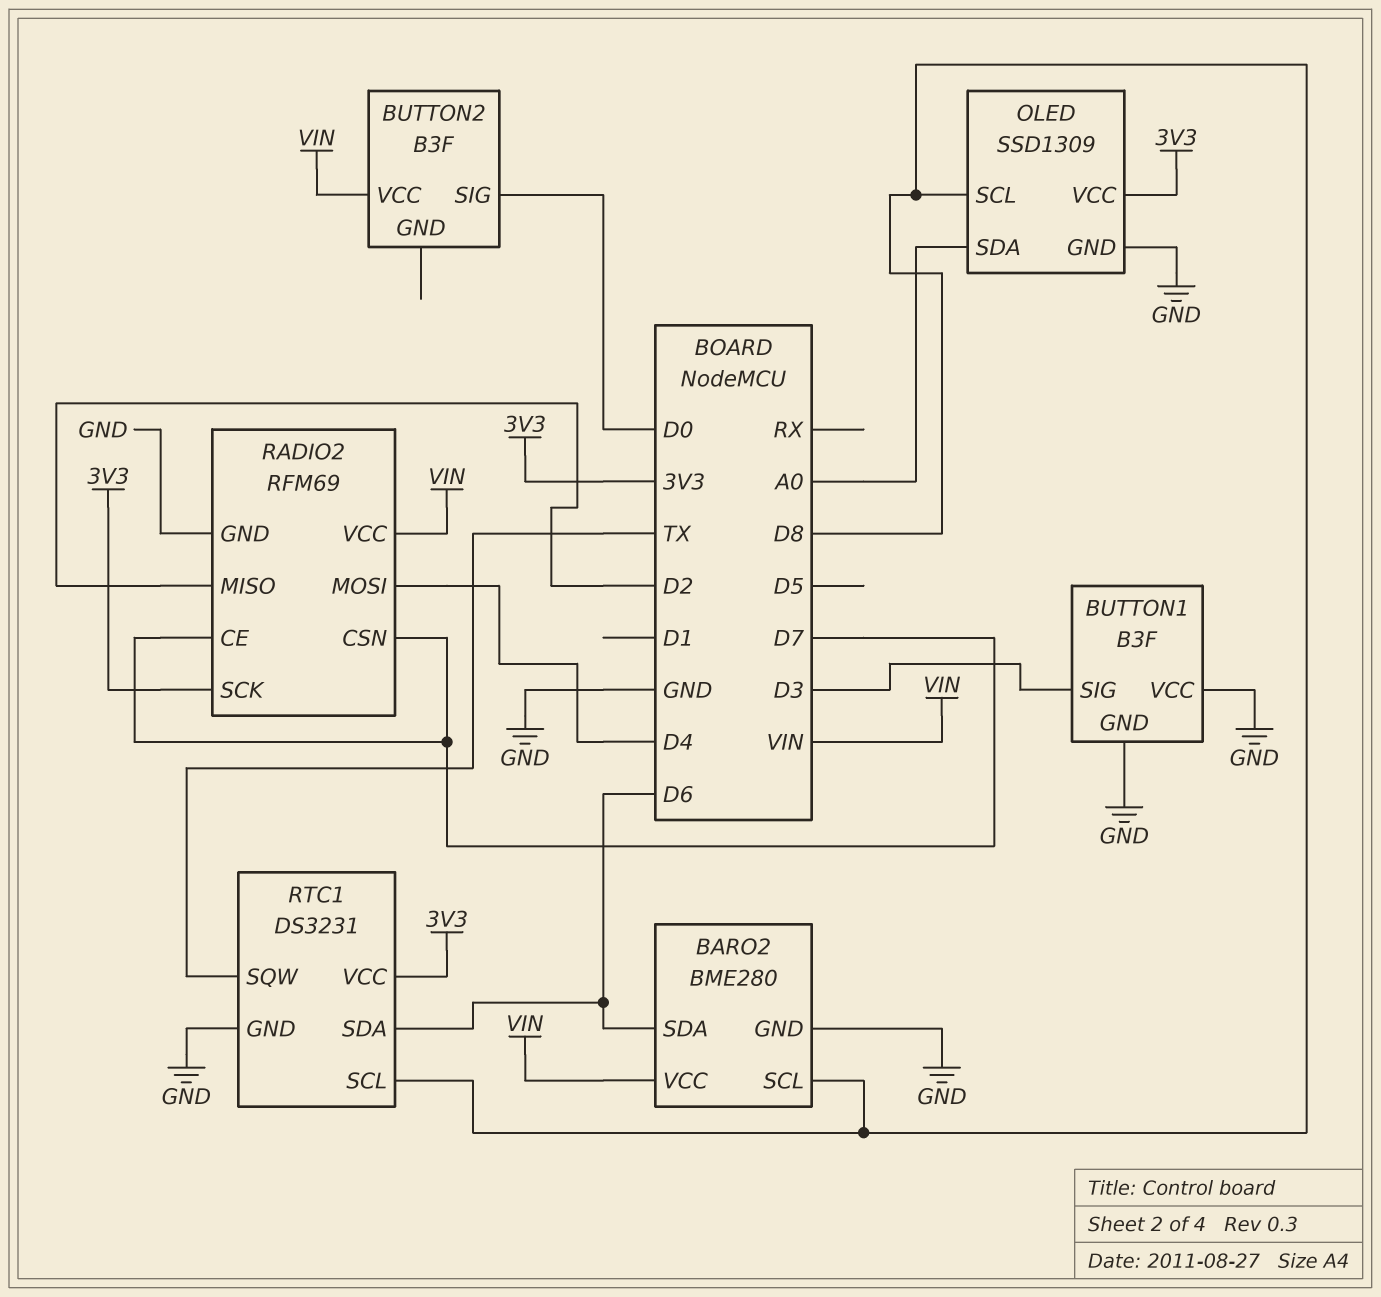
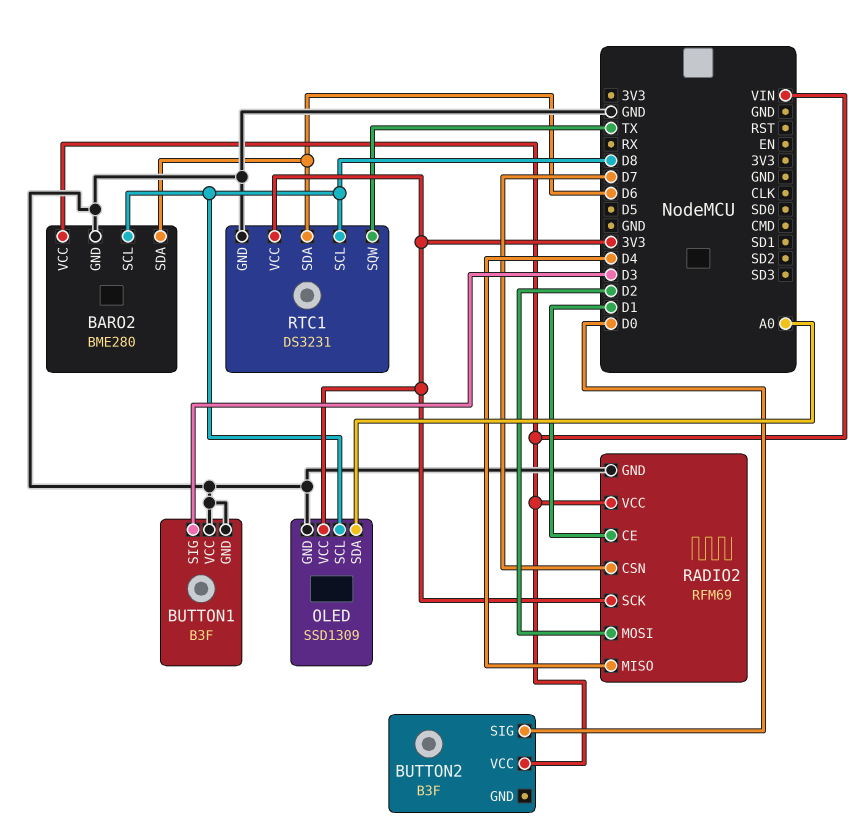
RADIO2 pin CE: D7 -> D1
RADIO2 pin MISO: D2 -> D4
RADIO2 pin MOSI: D4 -> D2

